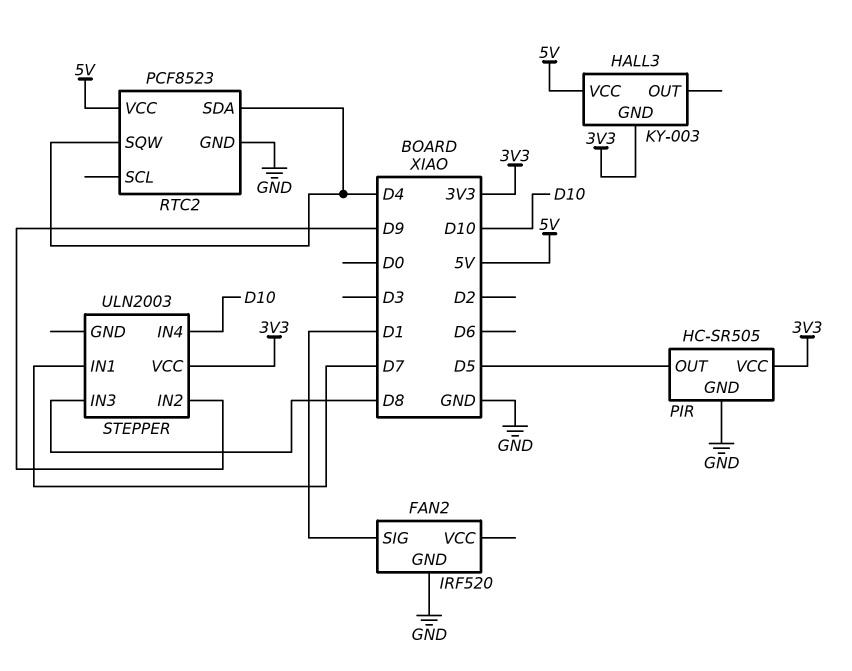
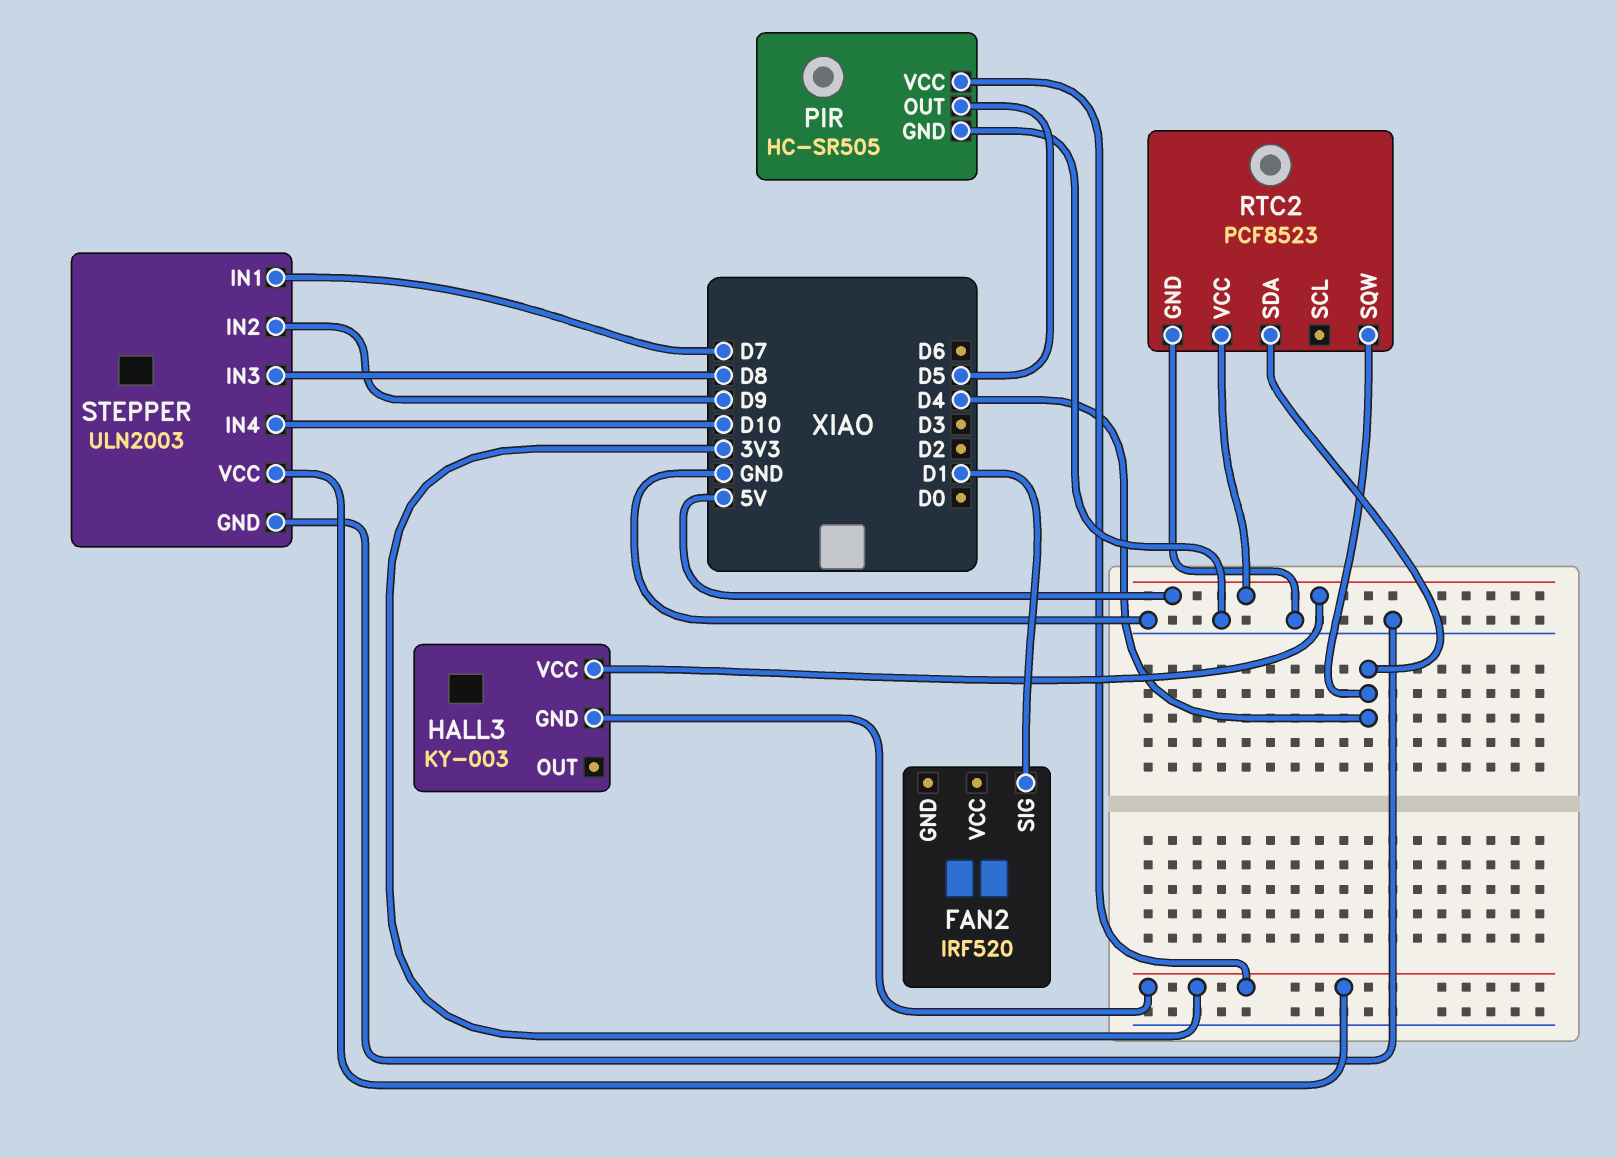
FAN2 pin GND: GND -> none
STEPPER pin GND: none -> GND

